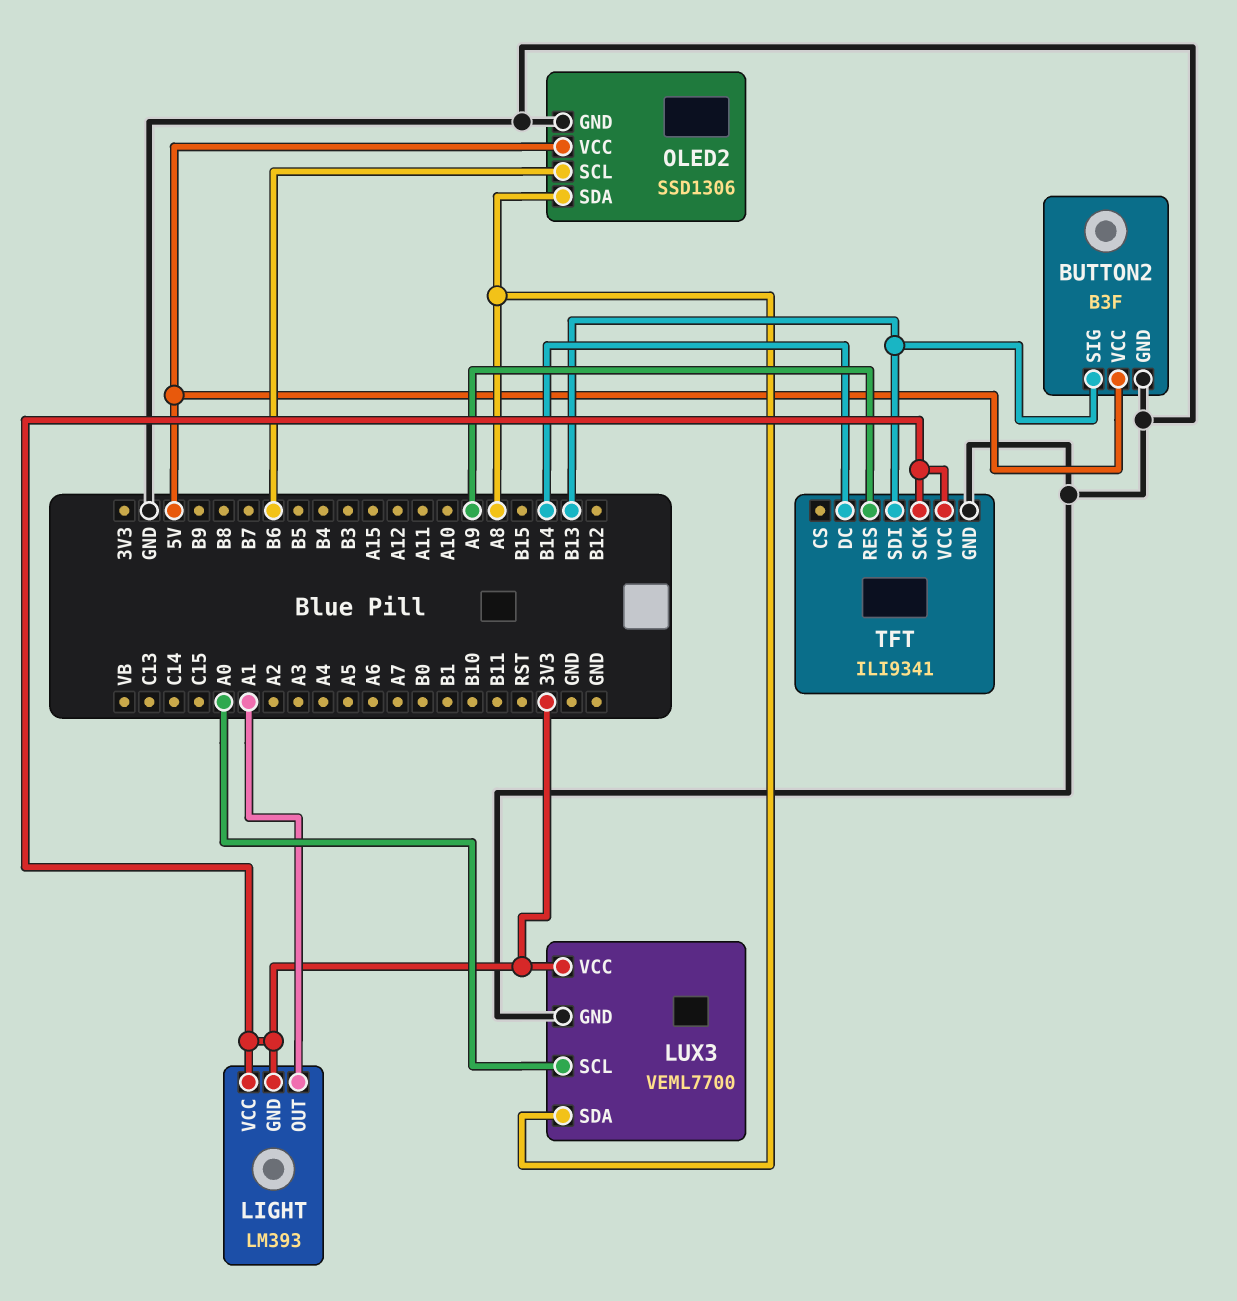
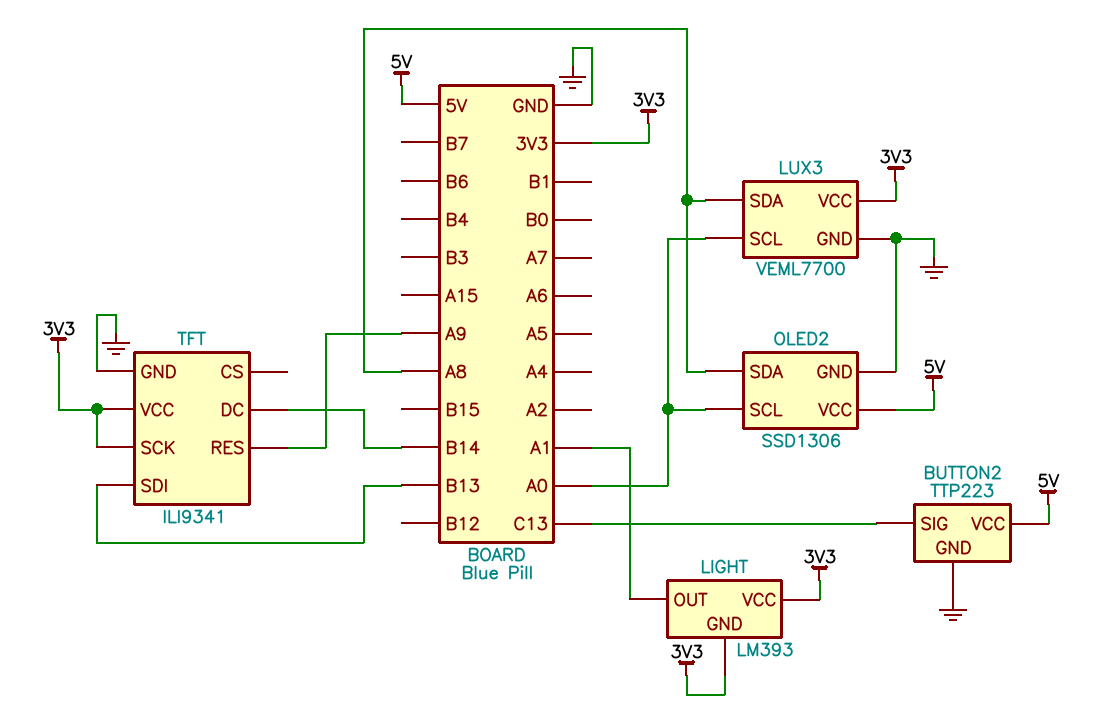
BUTTON2: B3F -> TTP223
BUTTON2 pin SIG: B13 -> C13
OLED2 pin SCL: B6 -> A0

